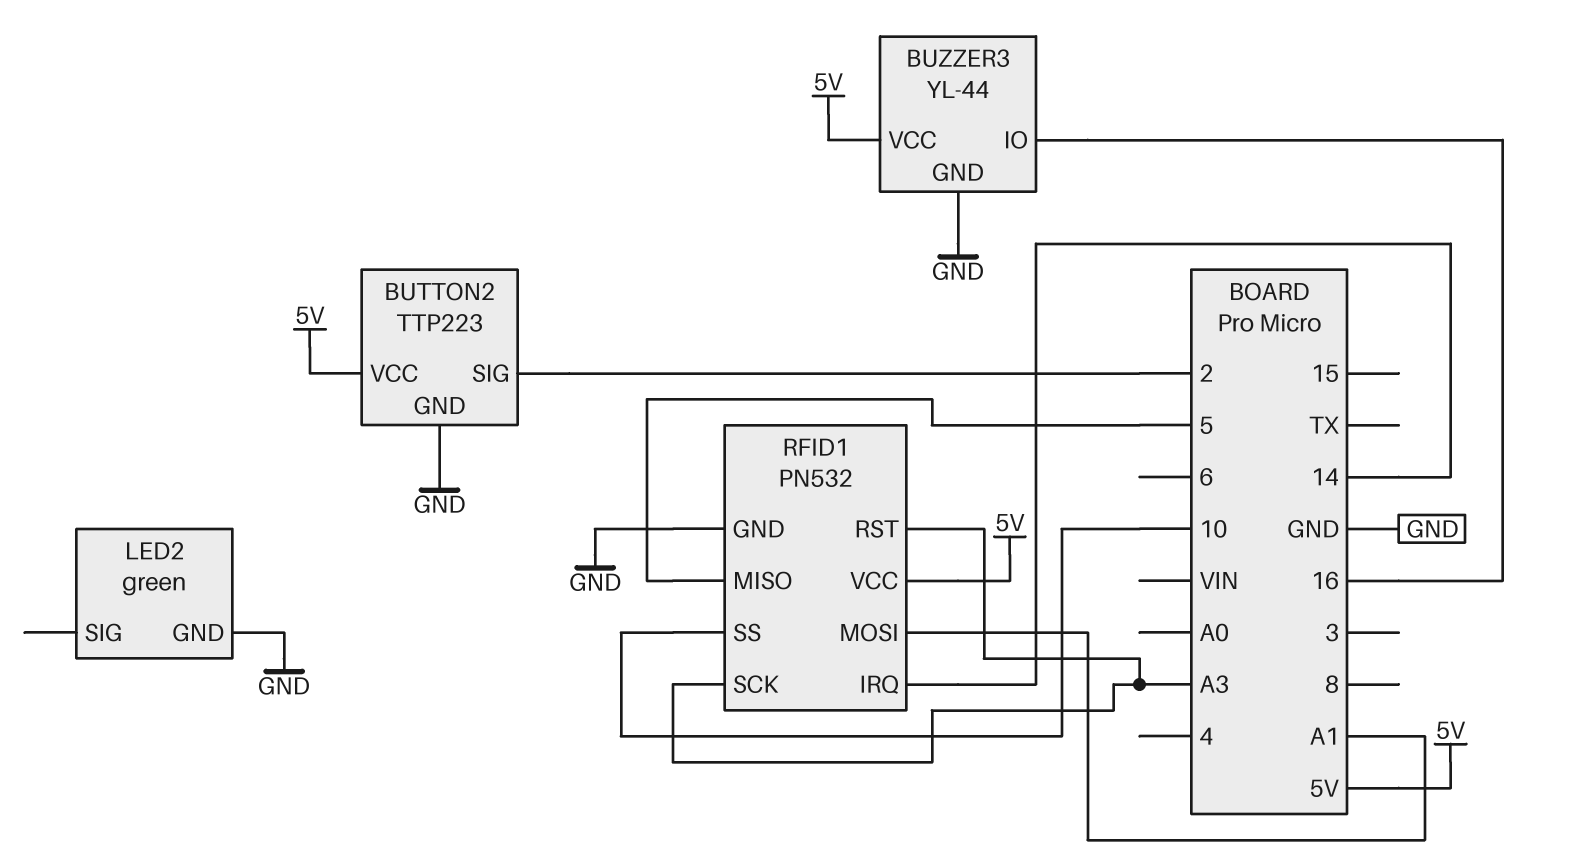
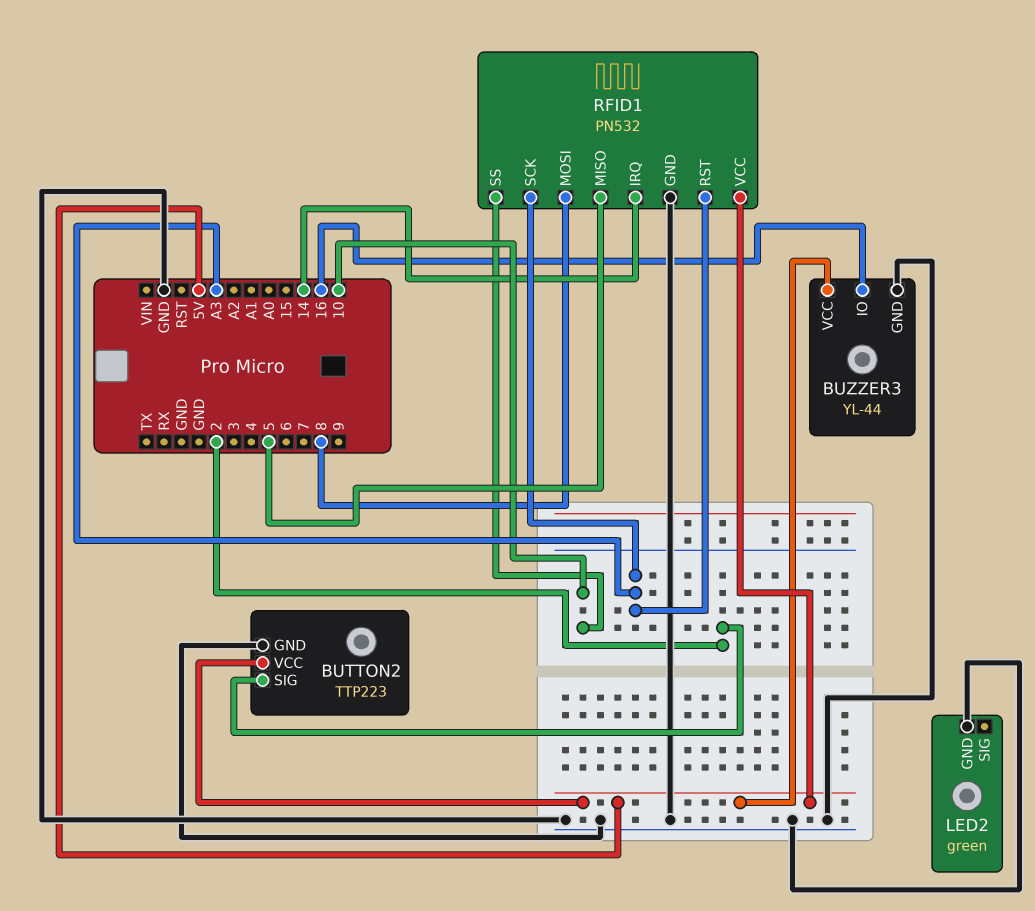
RFID1 pin MOSI: A1 -> 8

